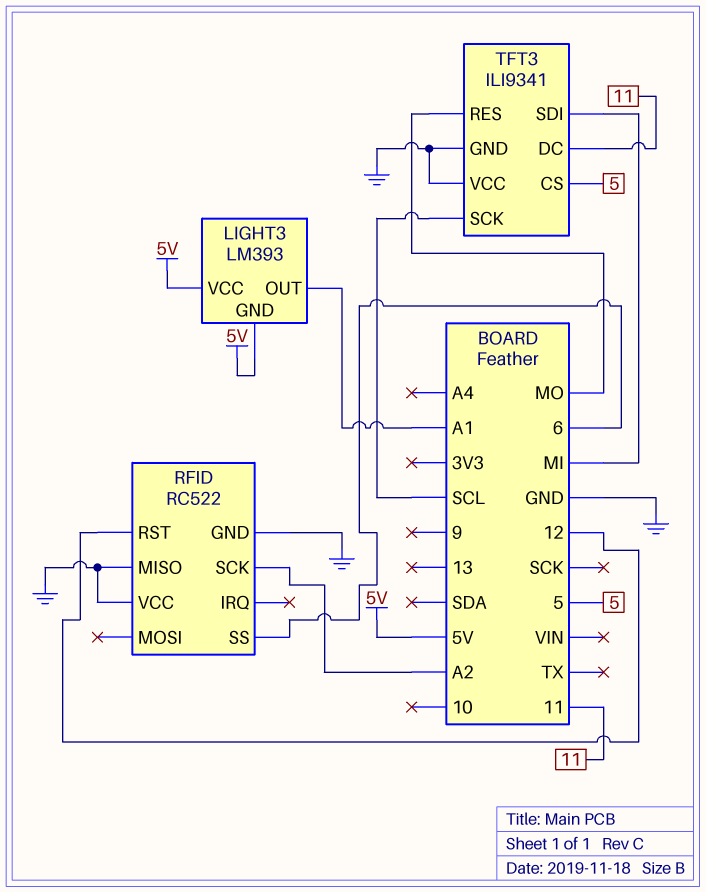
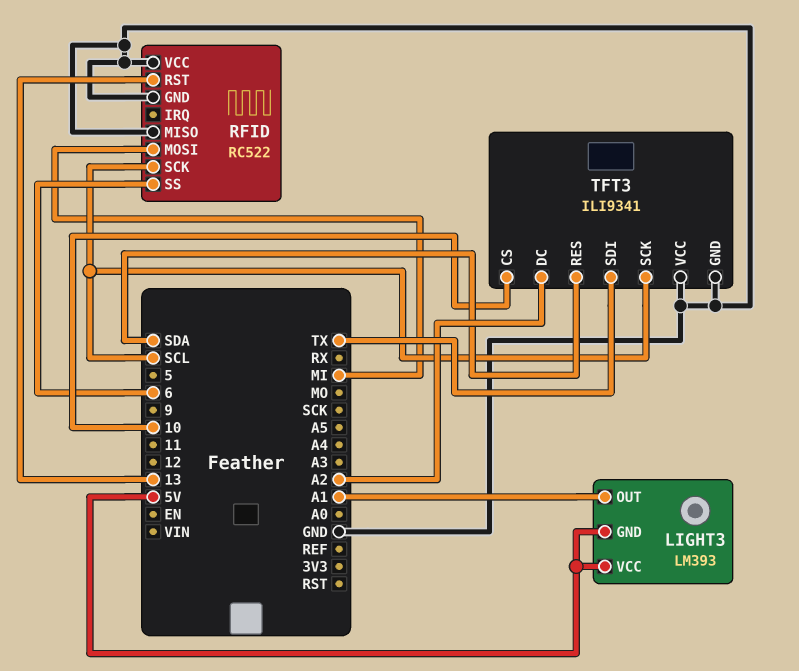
RFID pin MOSI: none -> MI
RFID pin RST: 12 -> 13
RFID pin SCK: A2 -> SCL
TFT3 pin CS: 5 -> 10
TFT3 pin DC: 11 -> A2
TFT3 pin RES: MO -> SDA
TFT3 pin SDI: MI -> TX

